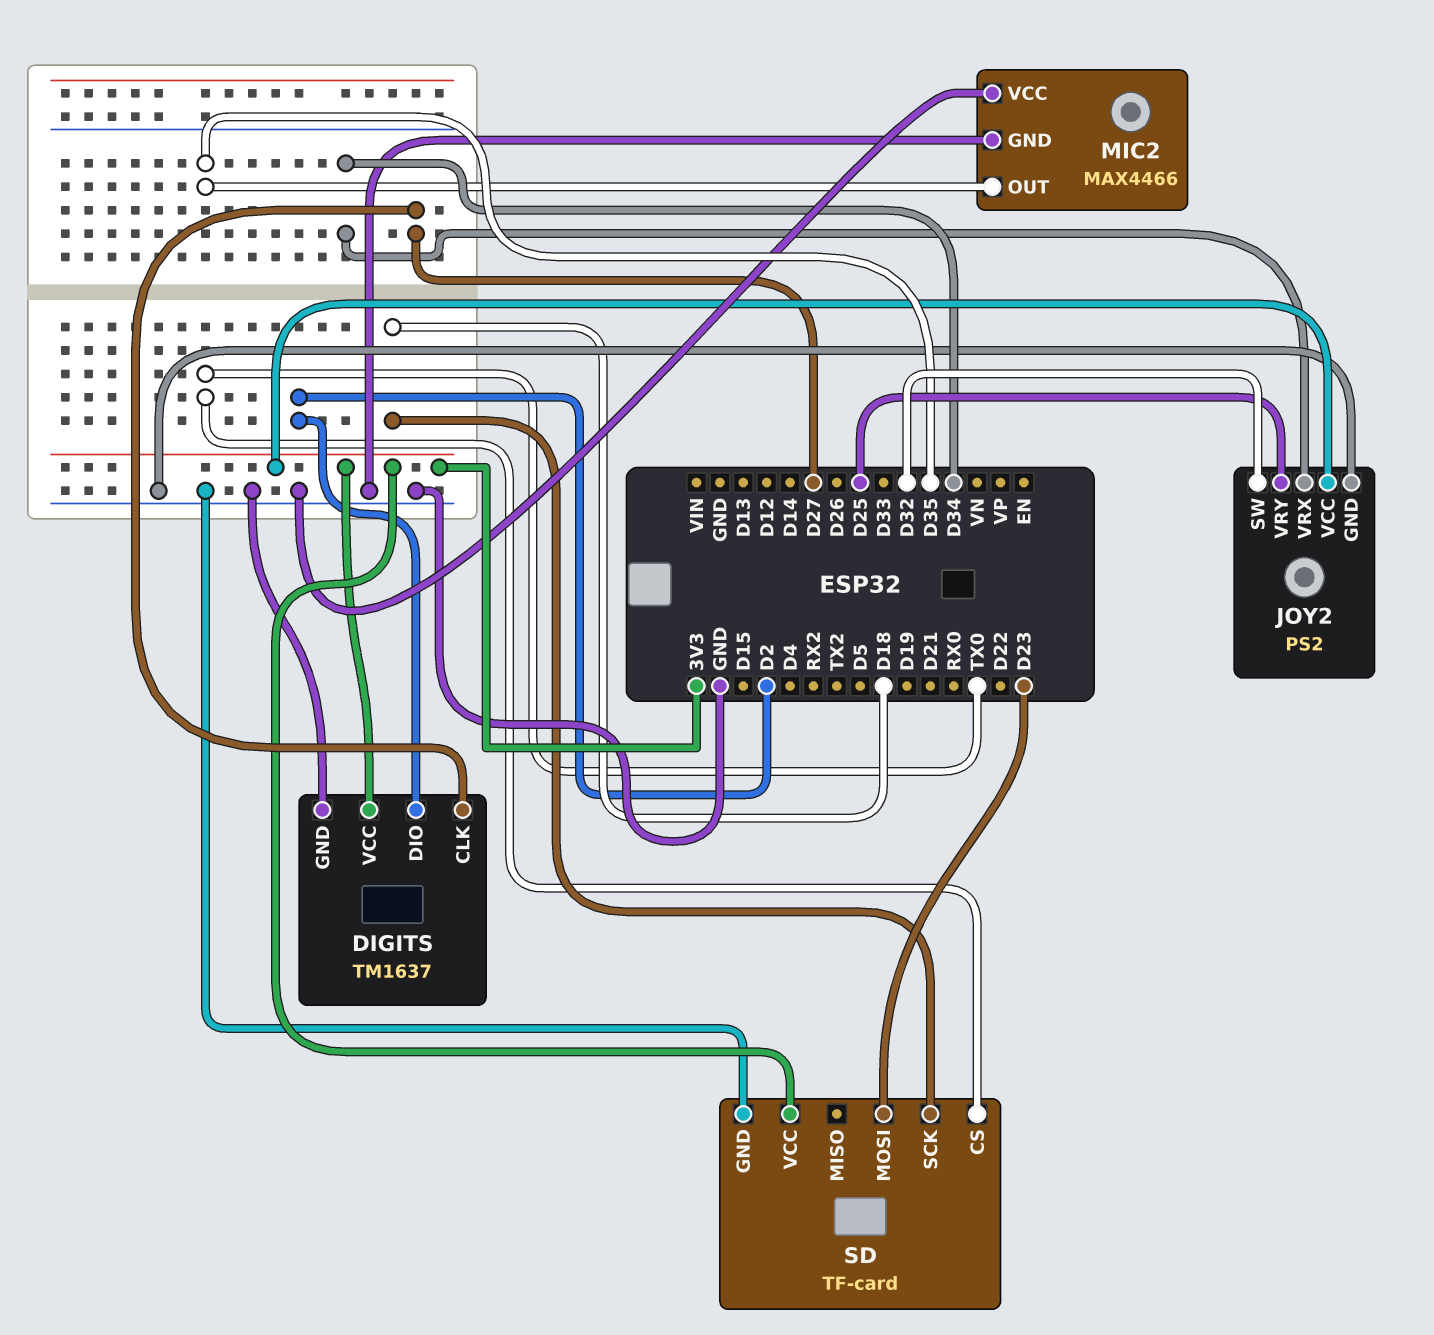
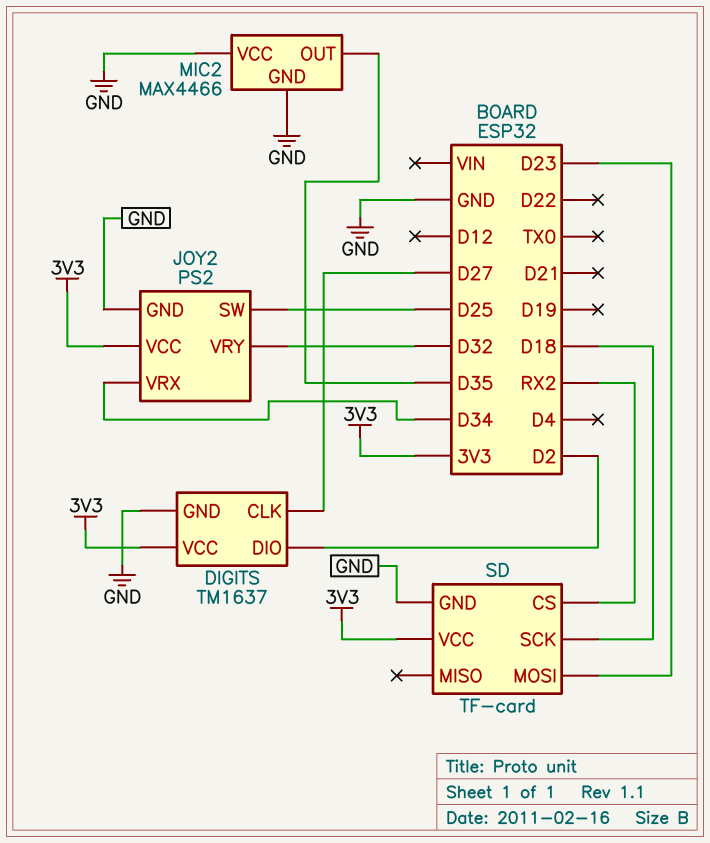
JOY2 pin SW: D32 -> D25
JOY2 pin VRY: D25 -> D32
SD pin CS: TX0 -> RX2

